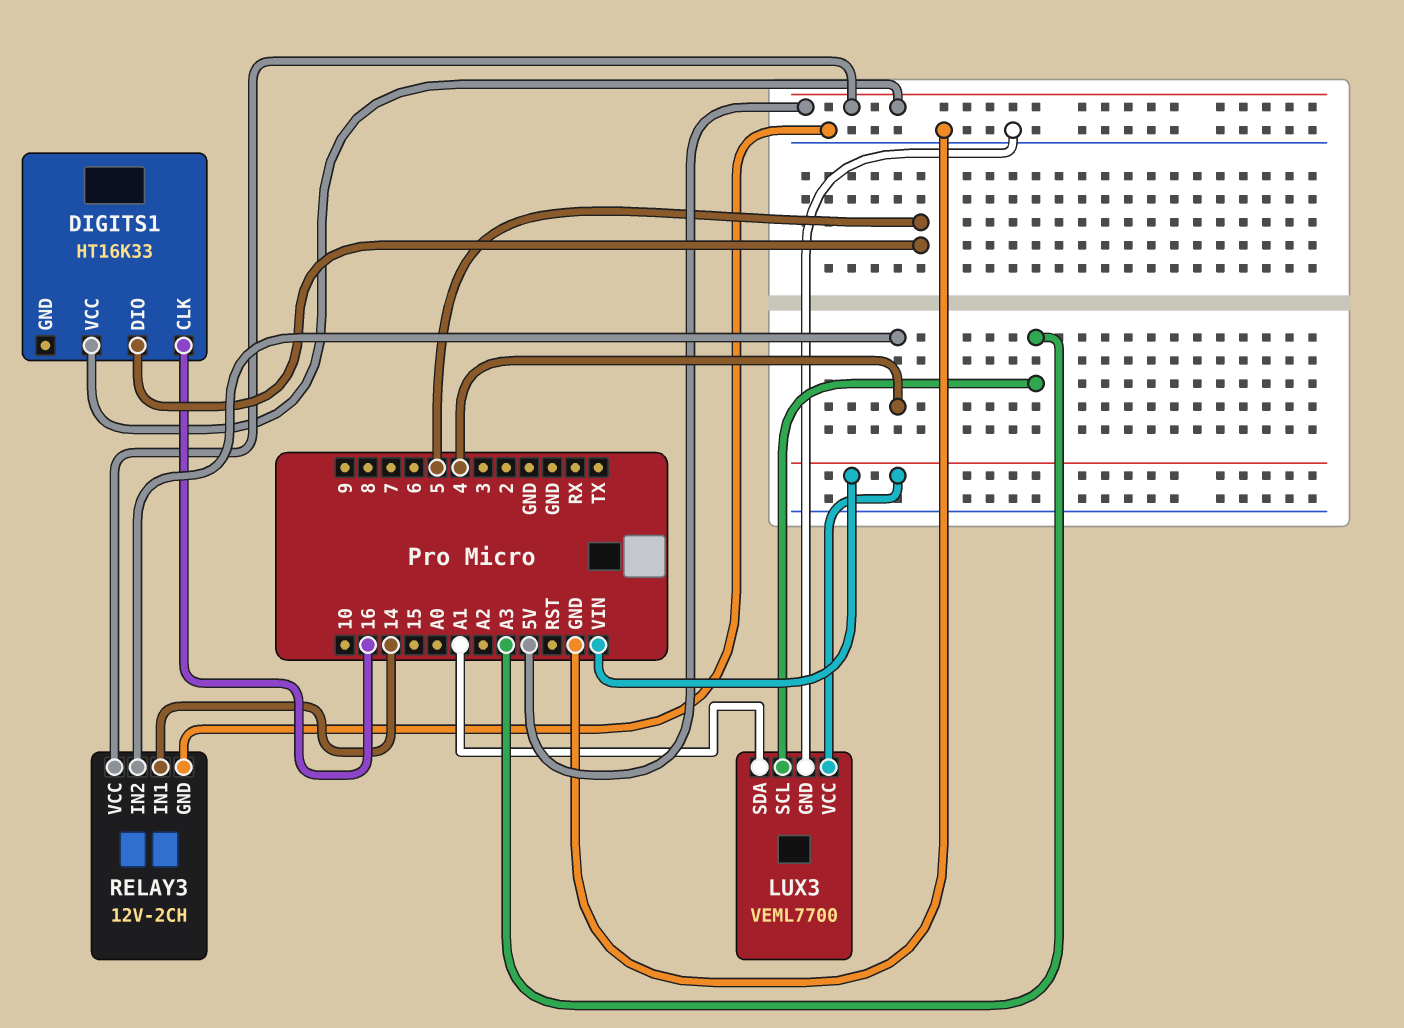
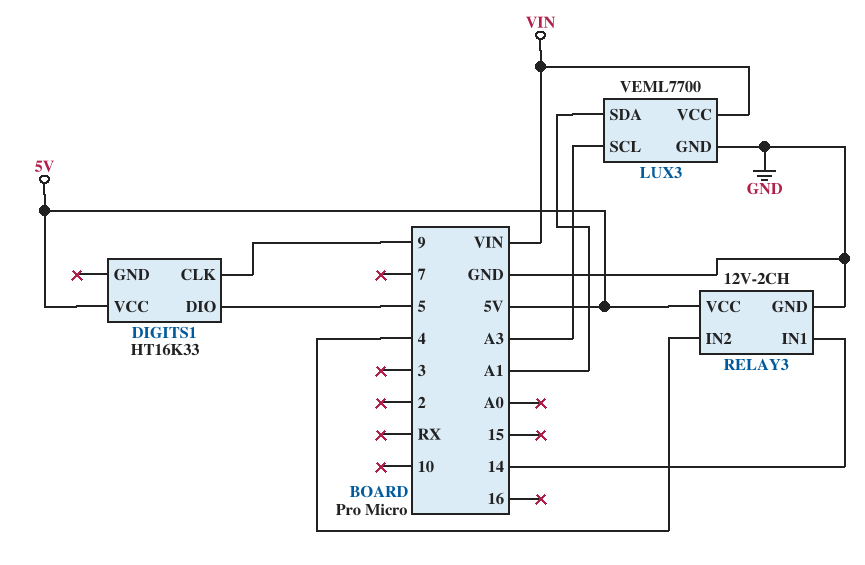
DIGITS1 pin CLK: 16 -> 9

